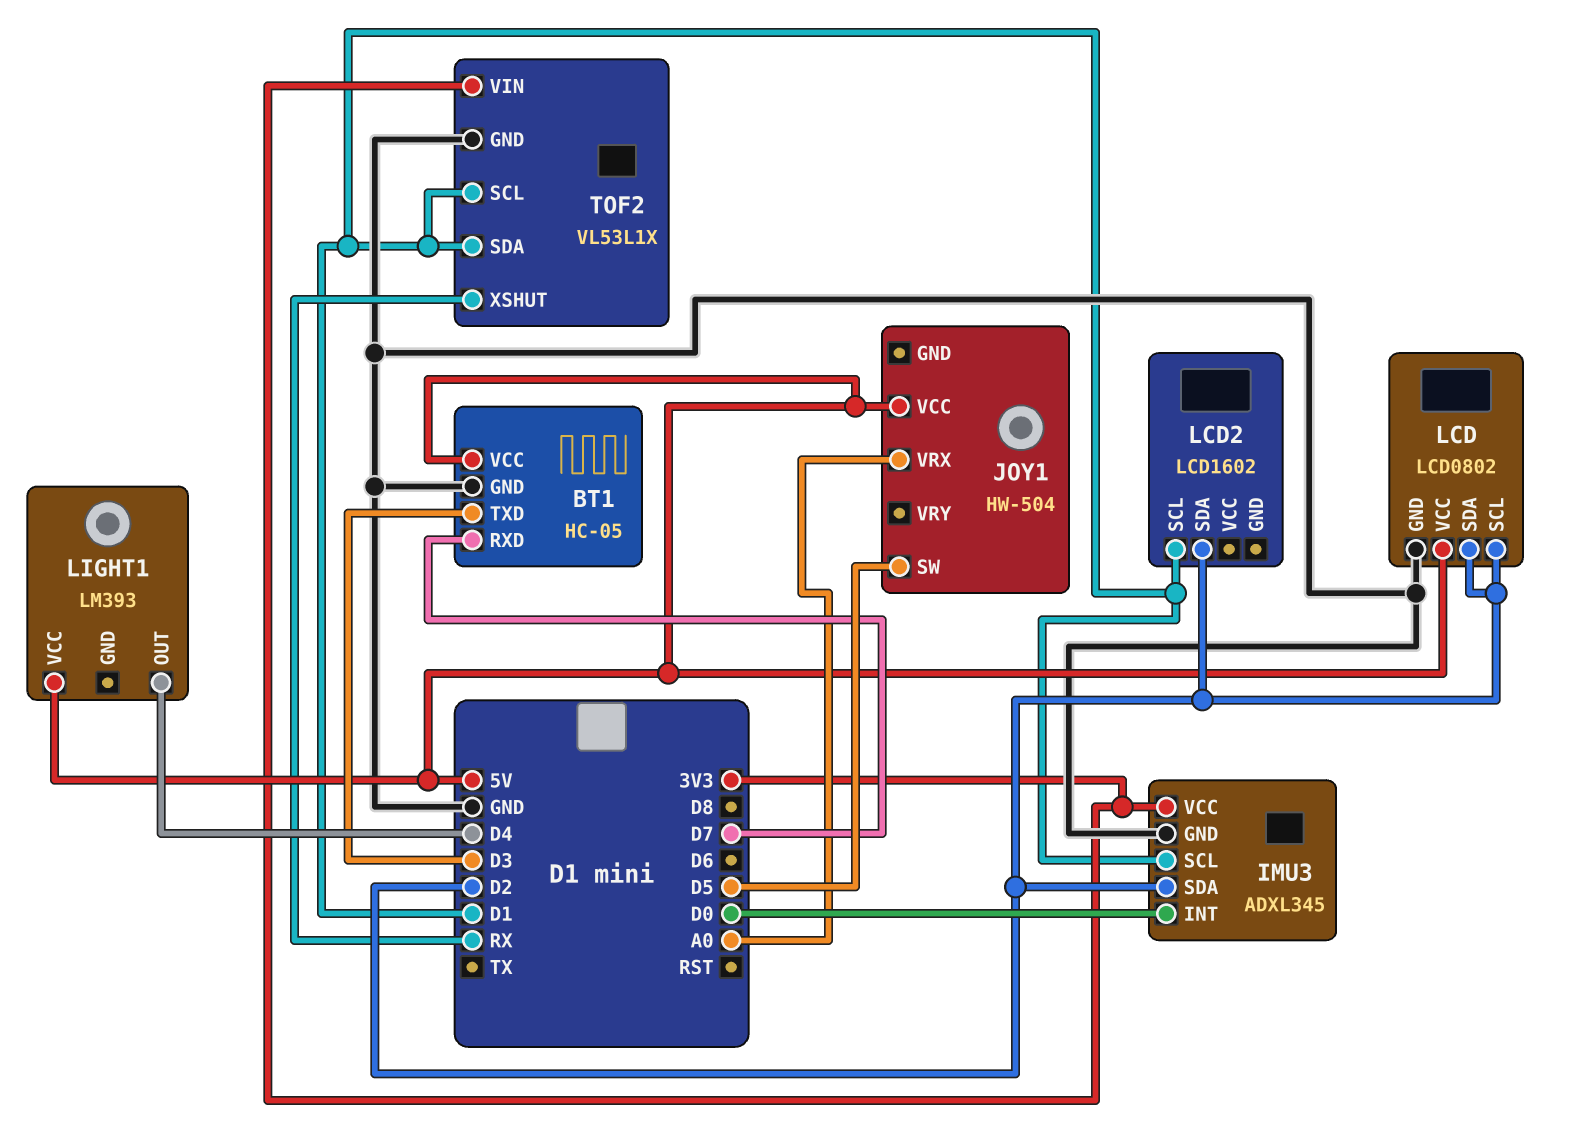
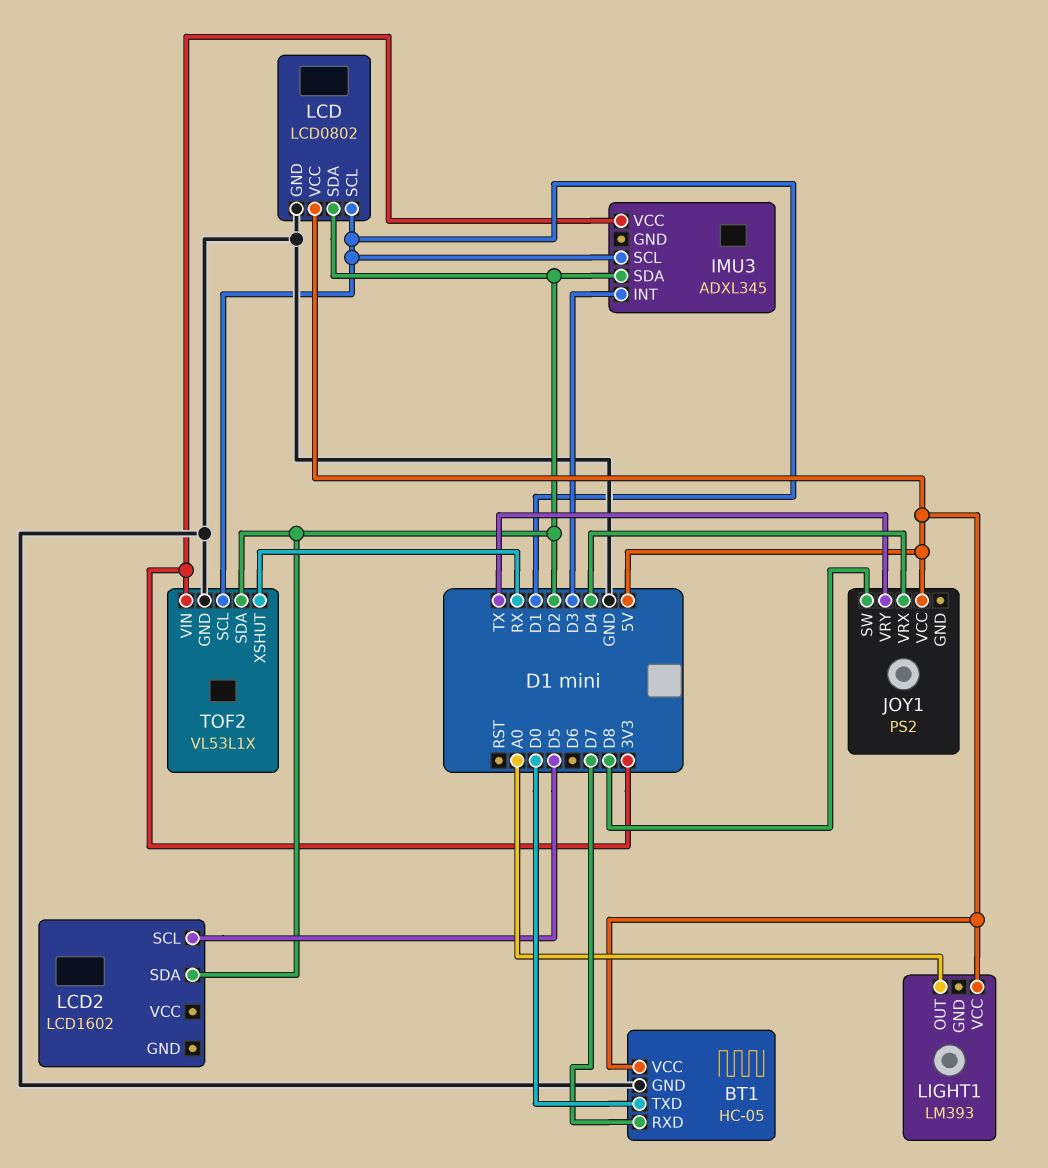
BT1 pin TXD: D3 -> D0
IMU3 pin GND: GND -> none
IMU3 pin INT: D0 -> D3
JOY1: HW-504 -> PS2
JOY1 pin SW: D5 -> D8
JOY1 pin VRX: A0 -> D4
JOY1 pin VRY: none -> TX
LCD pin SCL: D2 -> D1
LCD2 pin SCL: D1 -> D5
LIGHT1 pin OUT: D4 -> A0
TOF2 pin SDA: D1 -> D2

